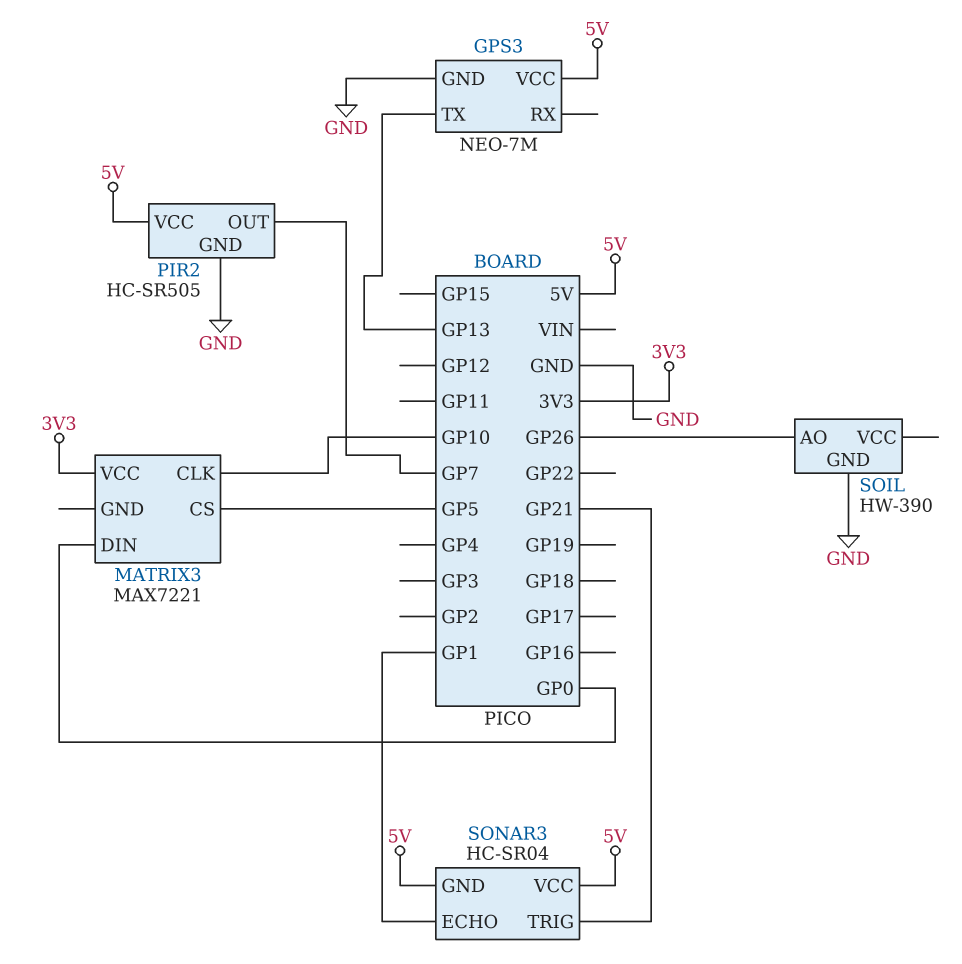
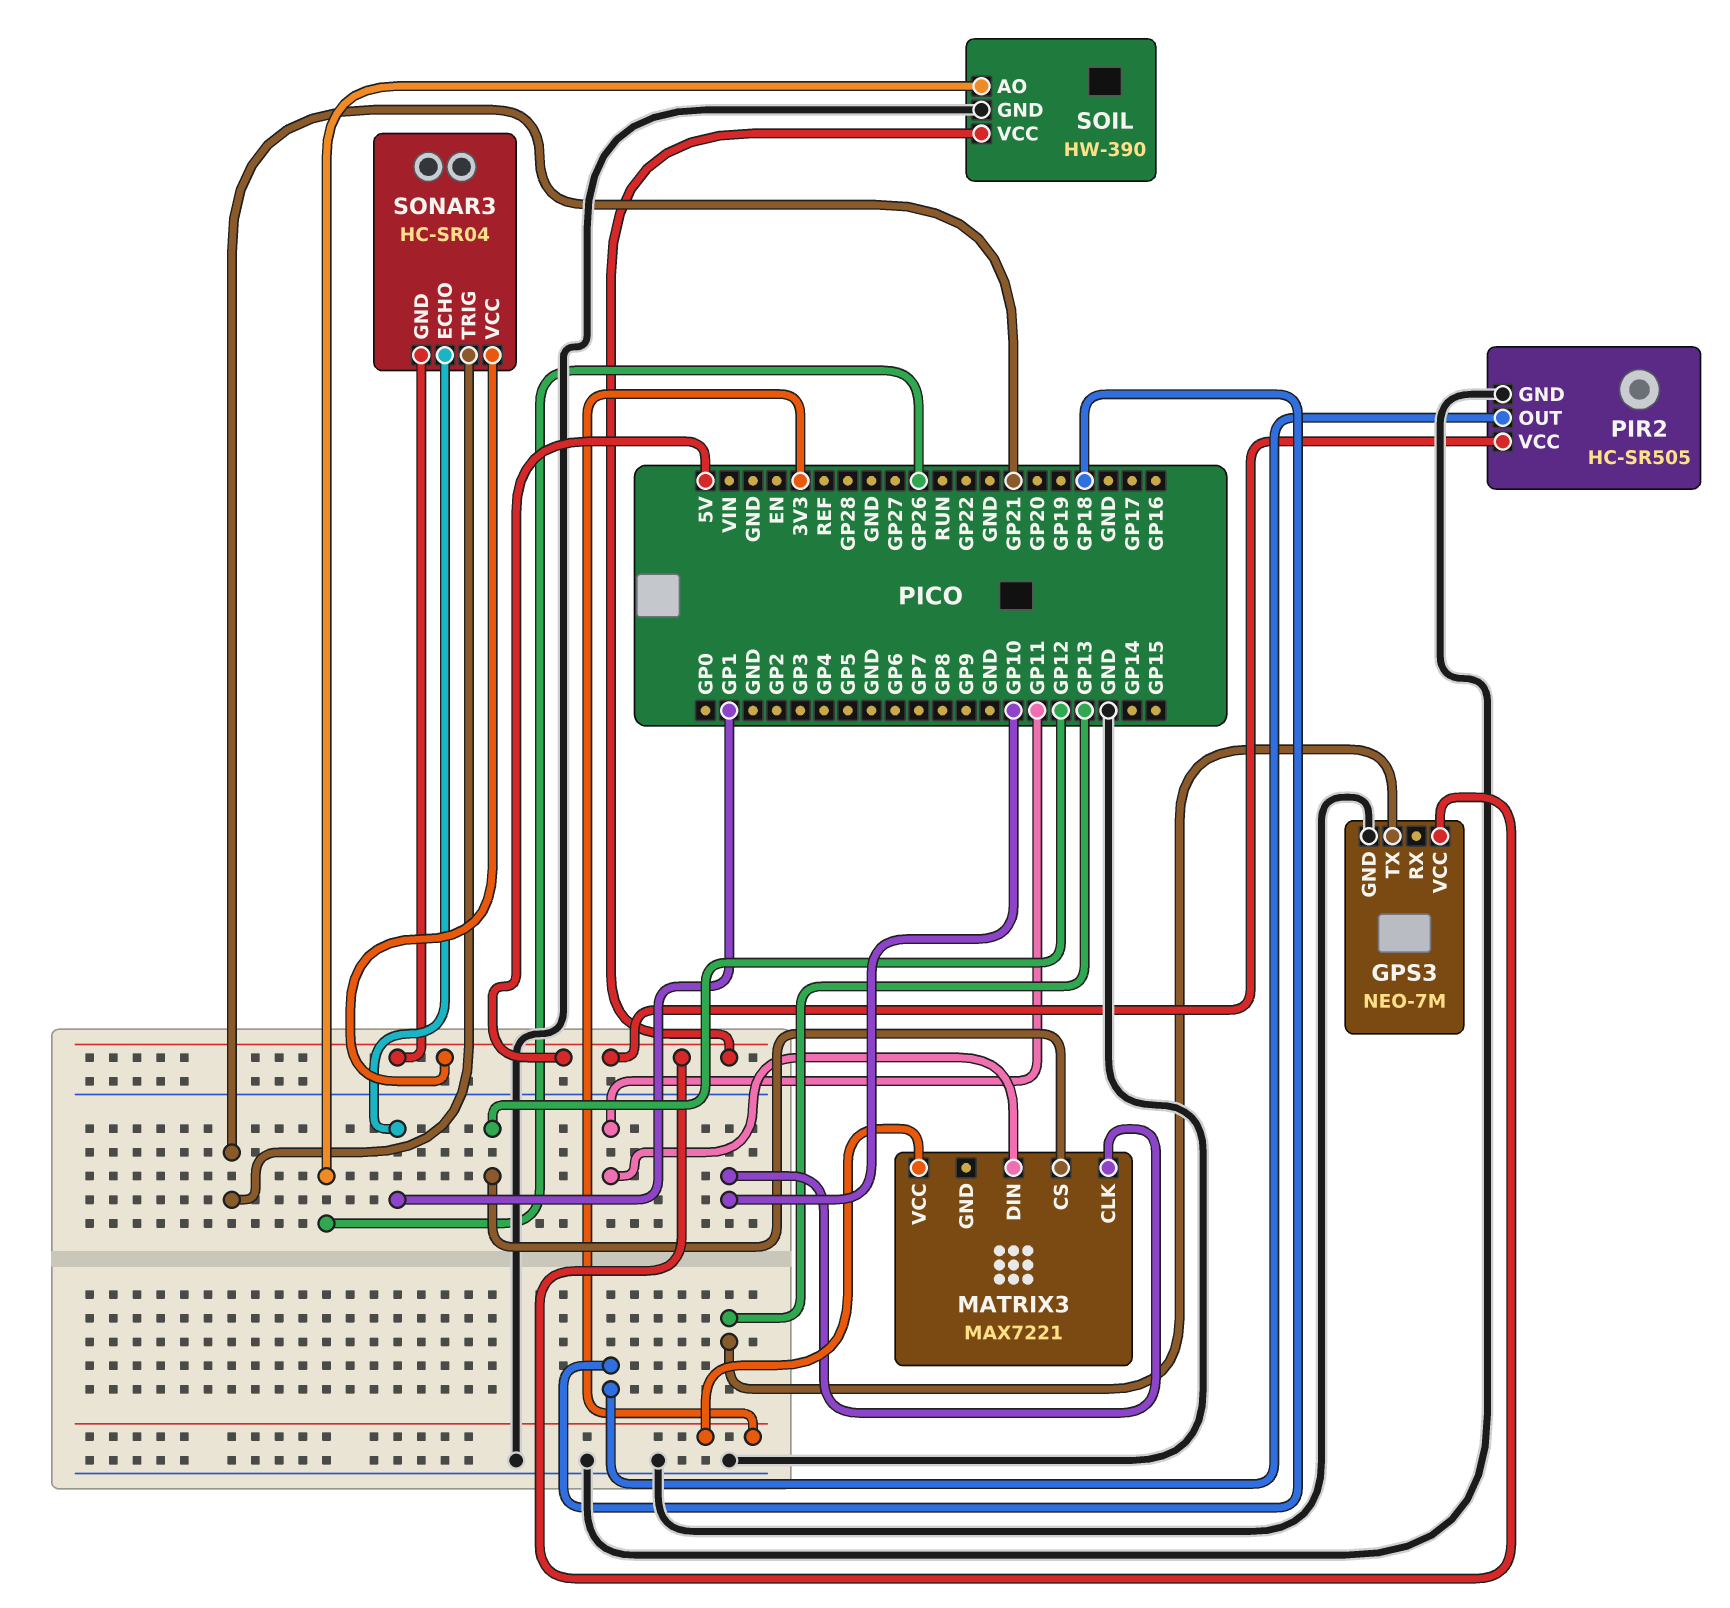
MATRIX3 pin CS: GP5 -> GP12
MATRIX3 pin DIN: GP0 -> GP11
PIR2 pin OUT: GP7 -> GP18
SOIL pin VCC: none -> 5V

